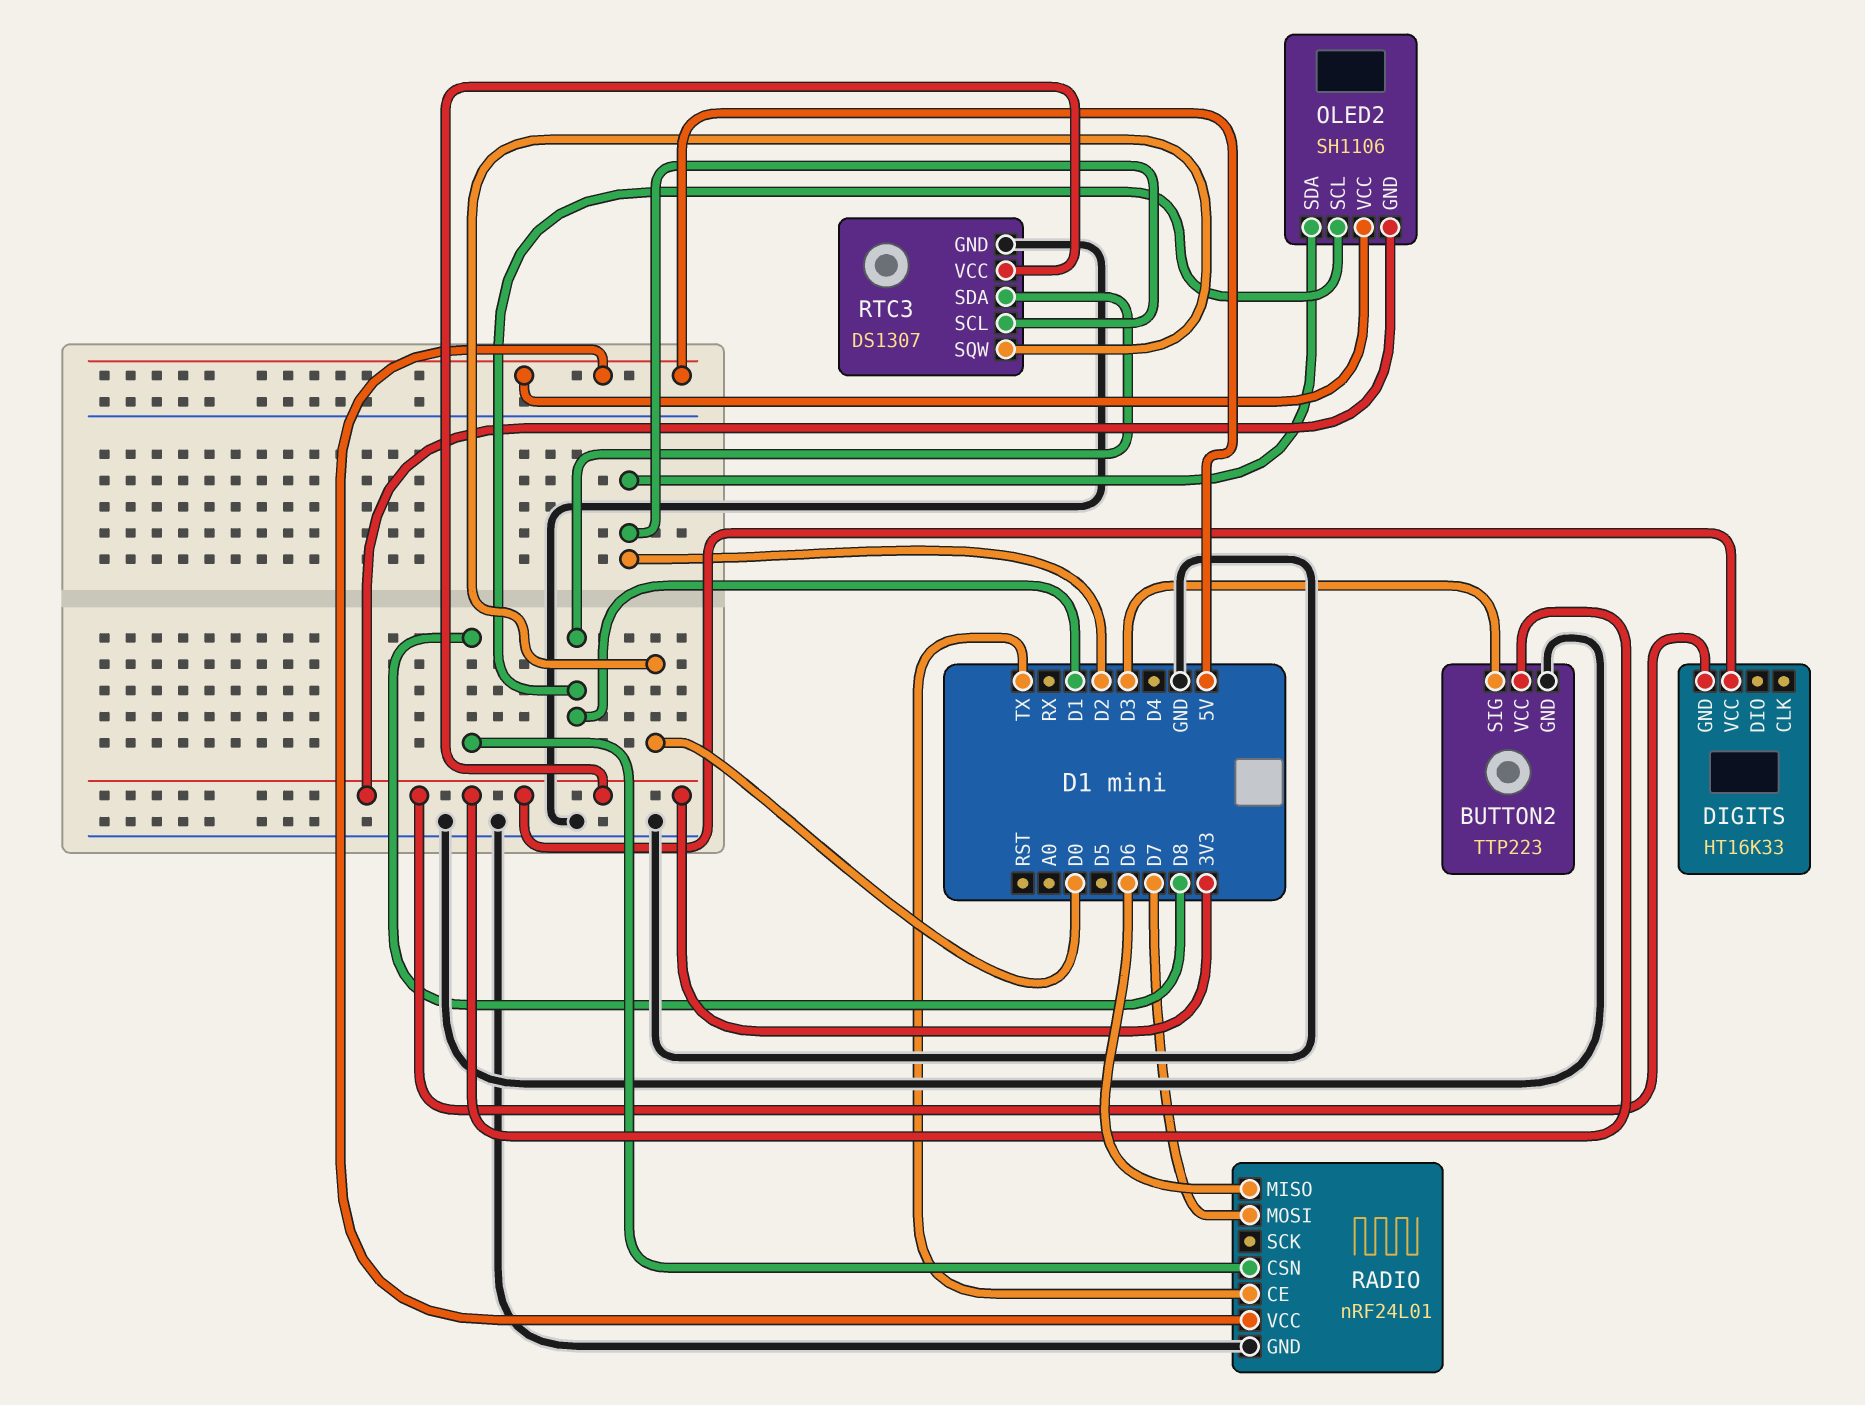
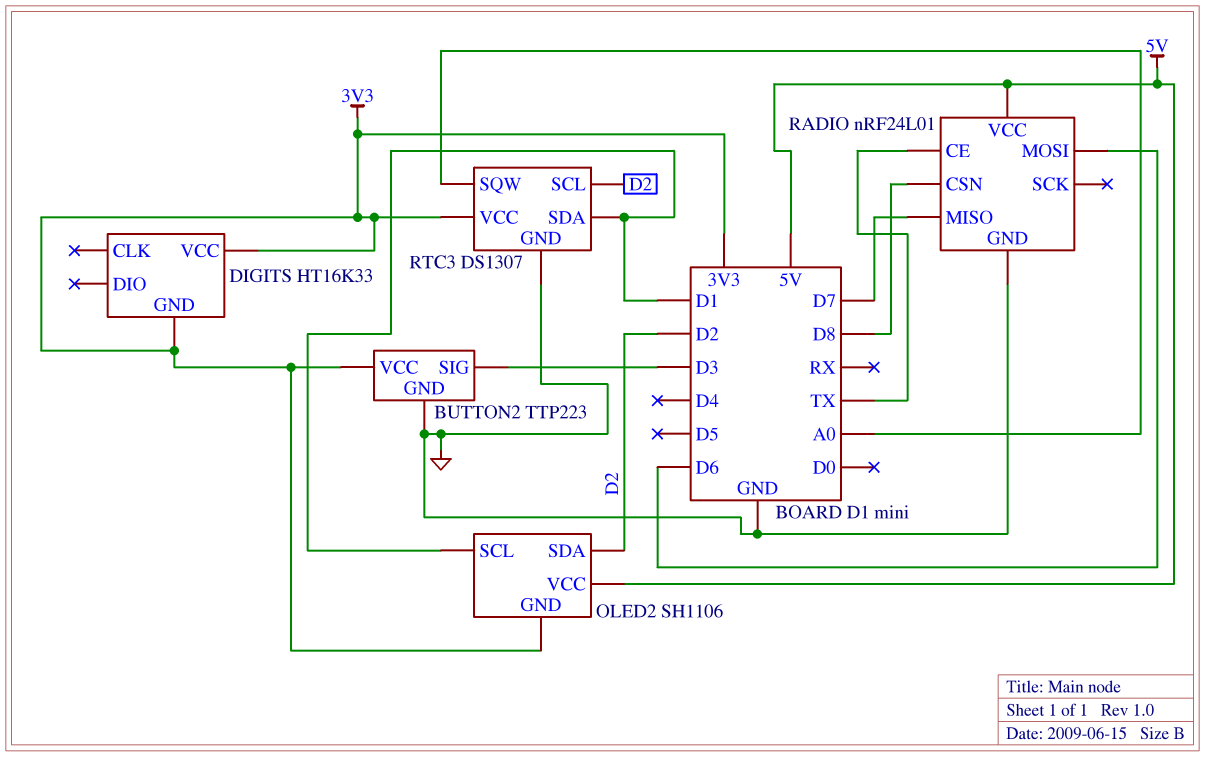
RADIO pin MISO: D6 -> D7
RADIO pin MOSI: D7 -> D6
RTC3 pin SQW: D0 -> A0

